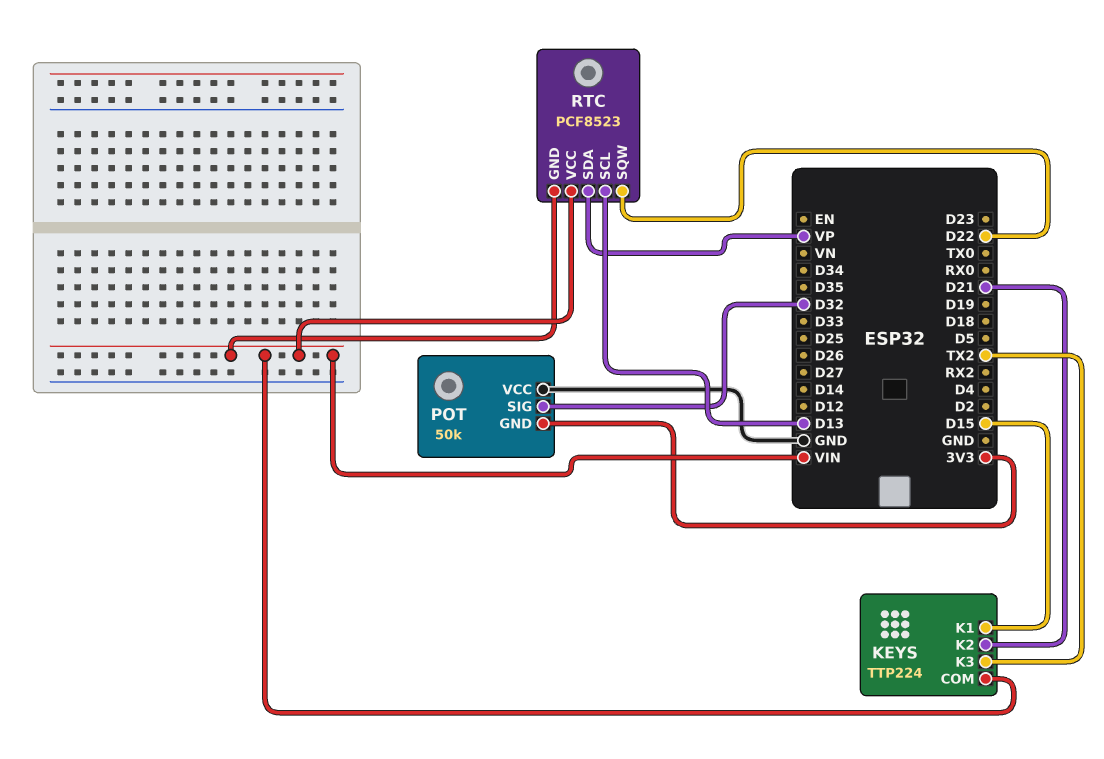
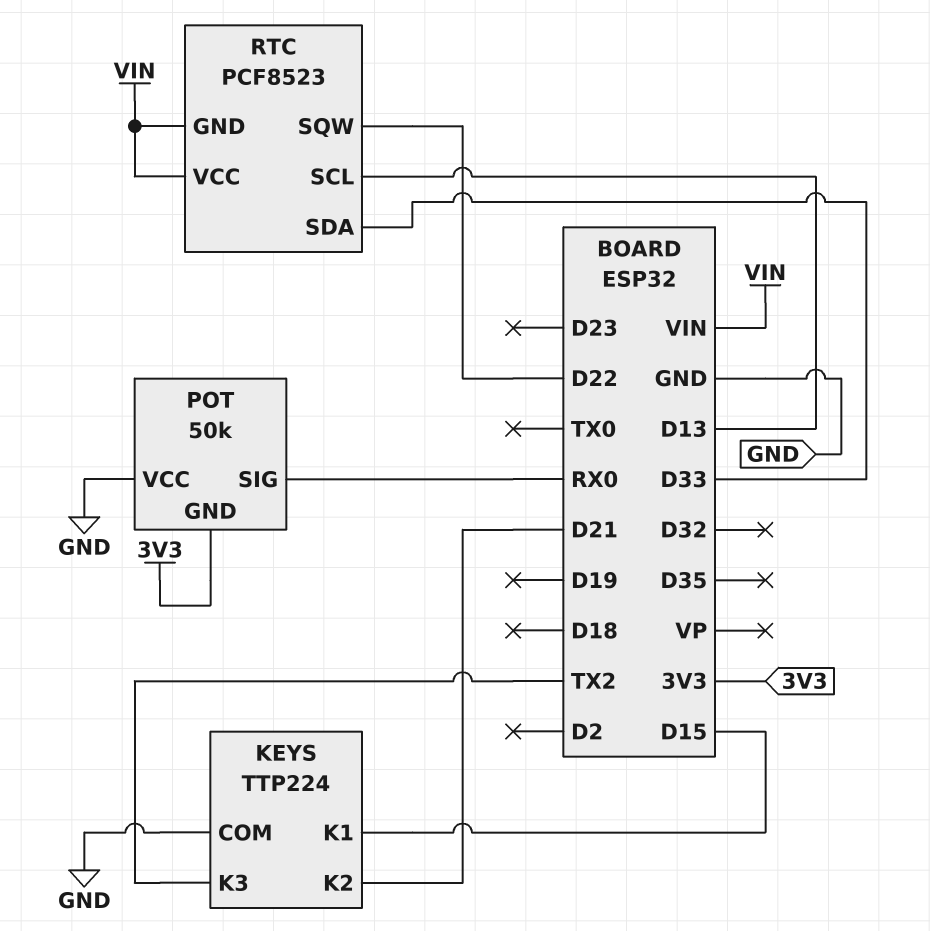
KEYS pin COM: VIN -> GND
POT pin SIG: D32 -> RX0
RTC pin SDA: VP -> D33

